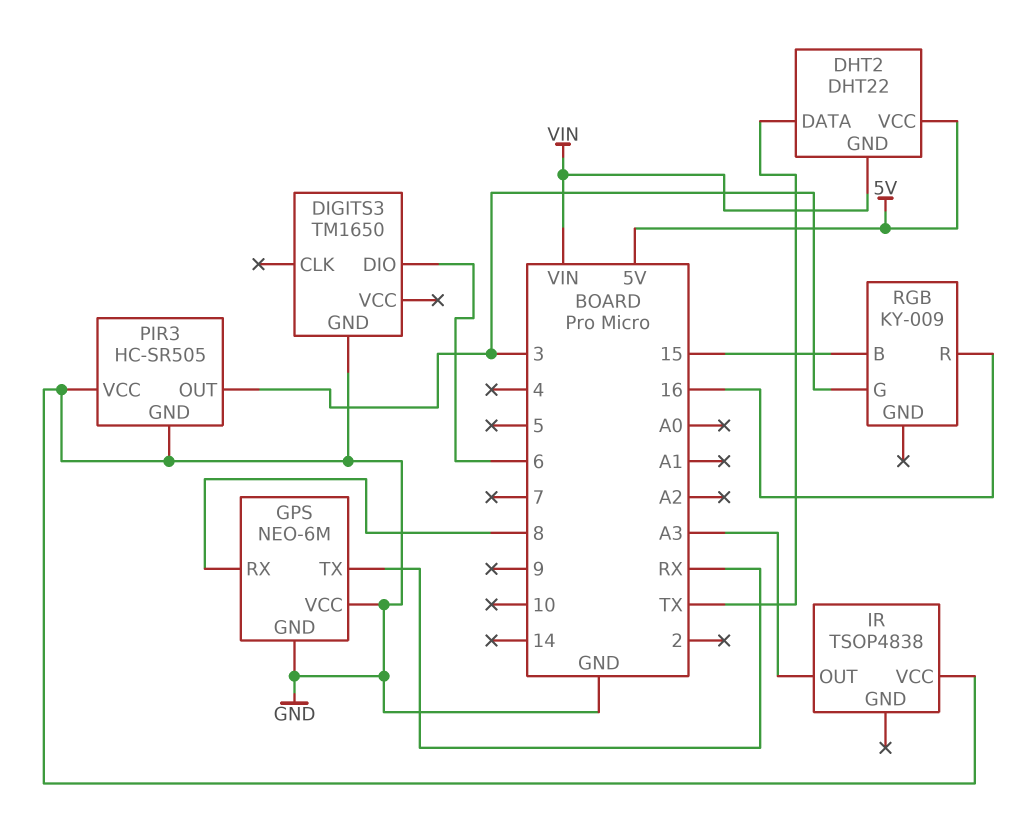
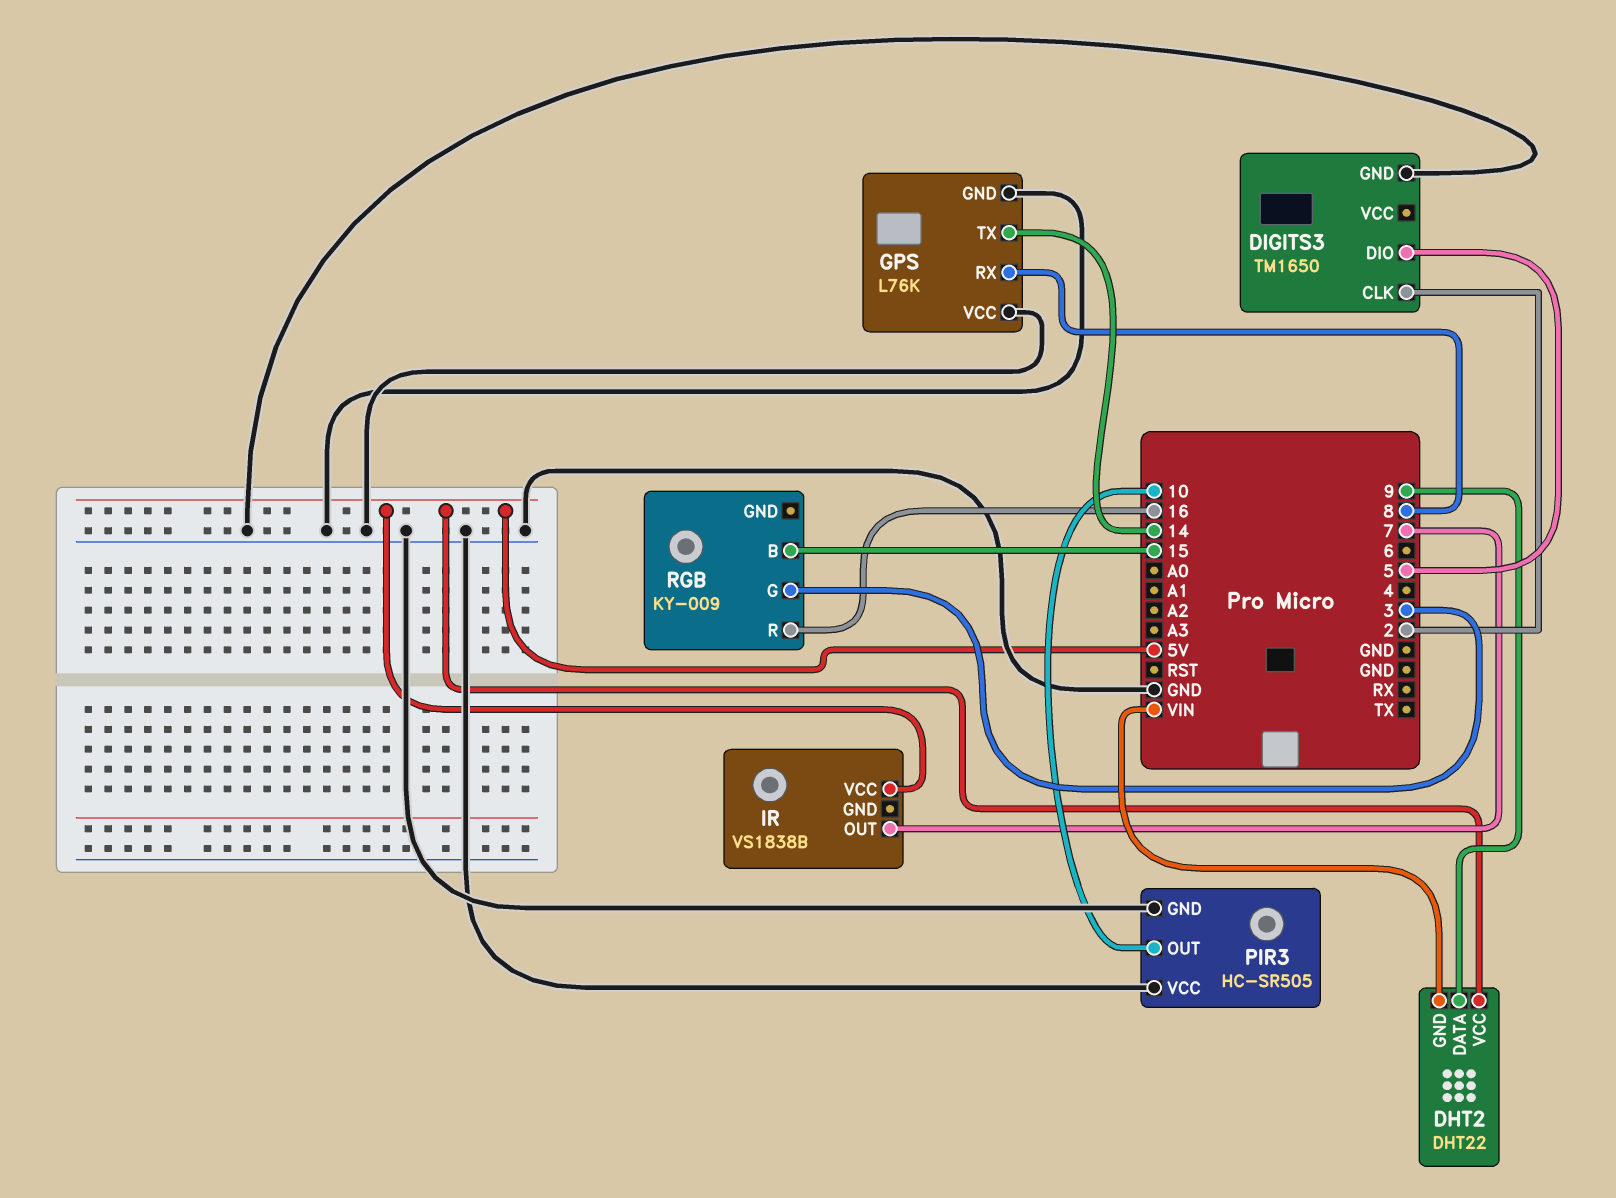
DHT2 pin DATA: TX -> 9
DIGITS3 pin CLK: none -> 2
DIGITS3 pin DIO: 6 -> 5
GPS: NEO-6M -> L76K
GPS pin TX: RX -> 14
IR: TSOP4838 -> VS1838B
IR pin OUT: A3 -> 7
IR pin VCC: GND -> 5V
PIR3 pin OUT: 3 -> 10

